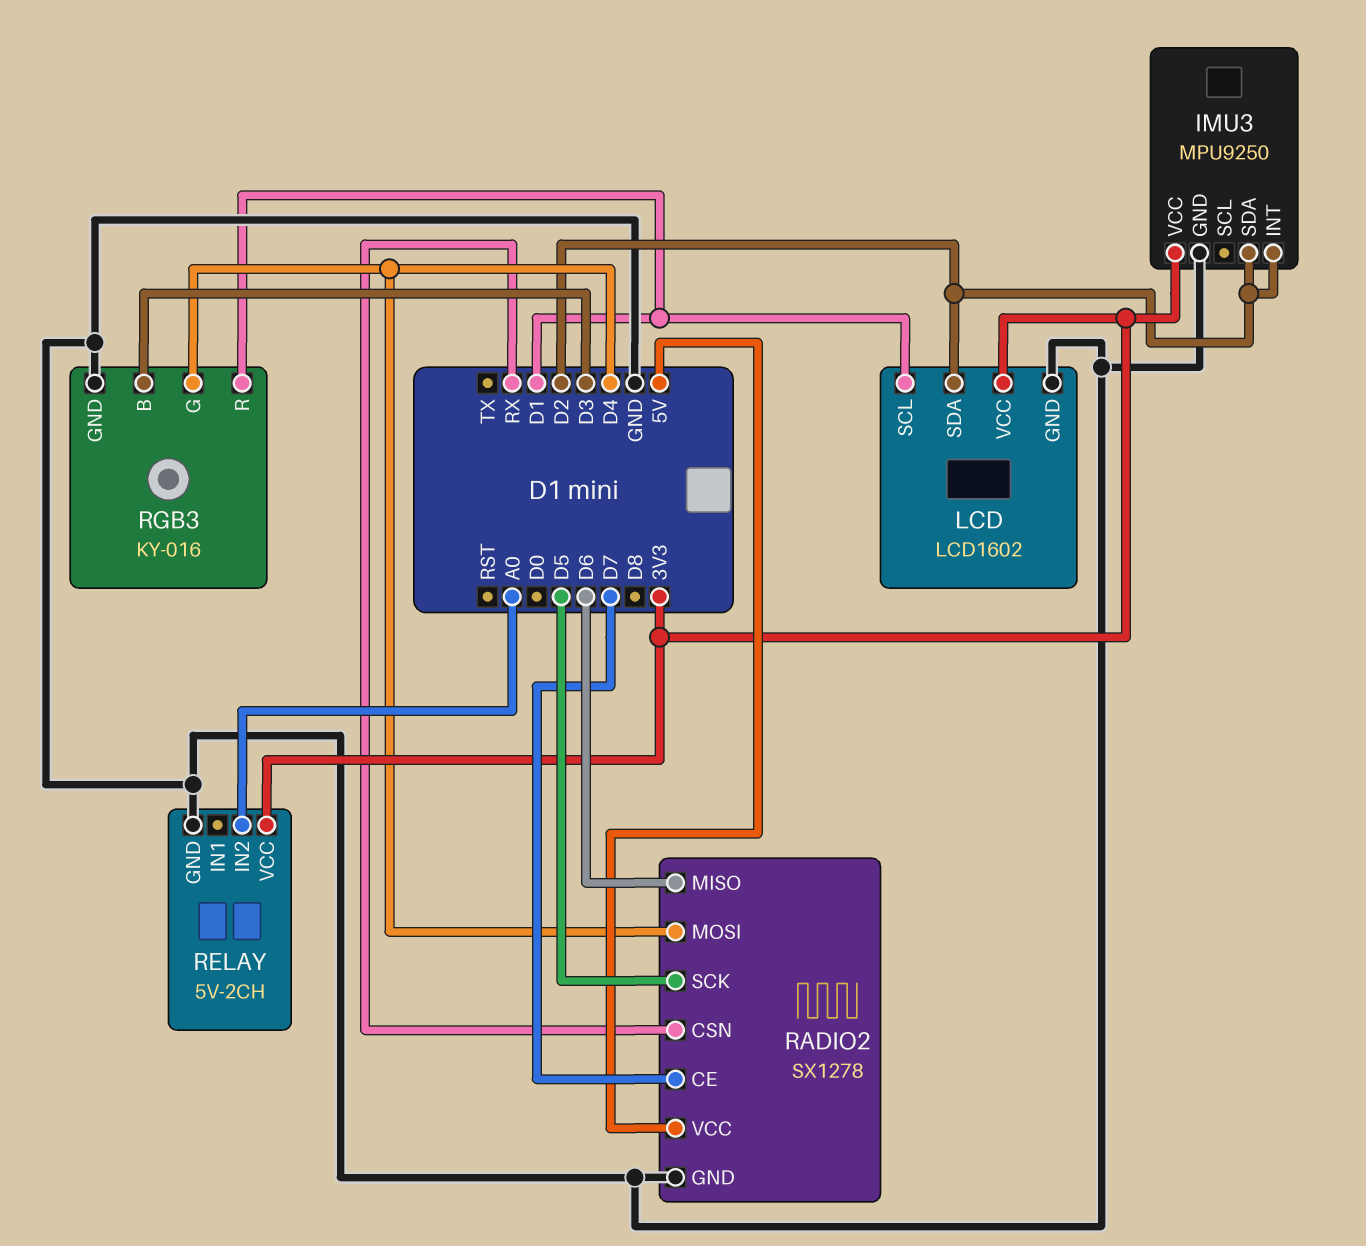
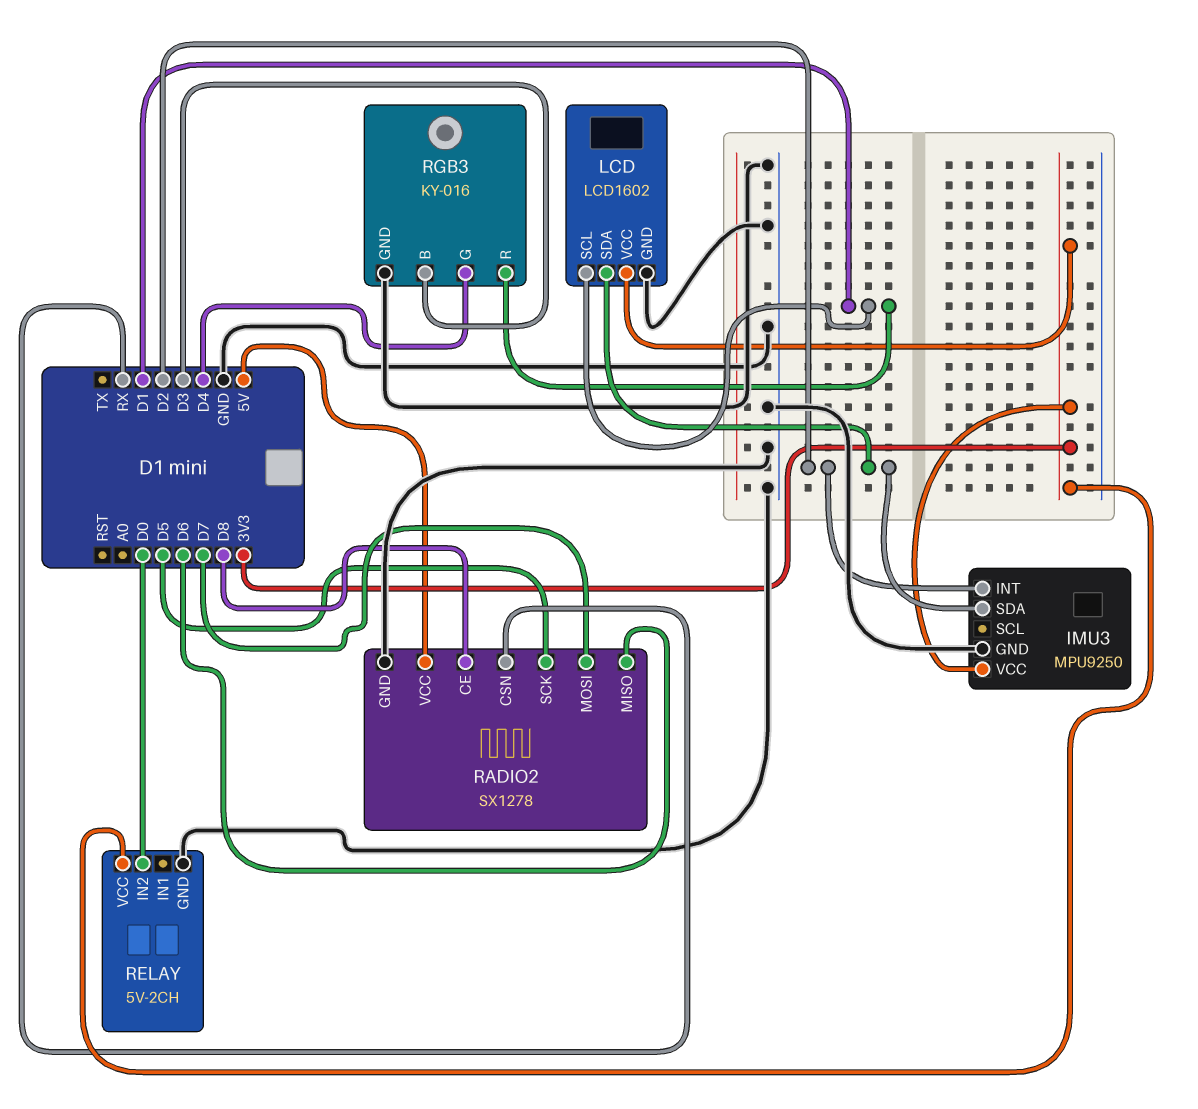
RADIO2 pin CE: D7 -> D8
RADIO2 pin MOSI: D4 -> D7
RELAY pin IN2: A0 -> D0

